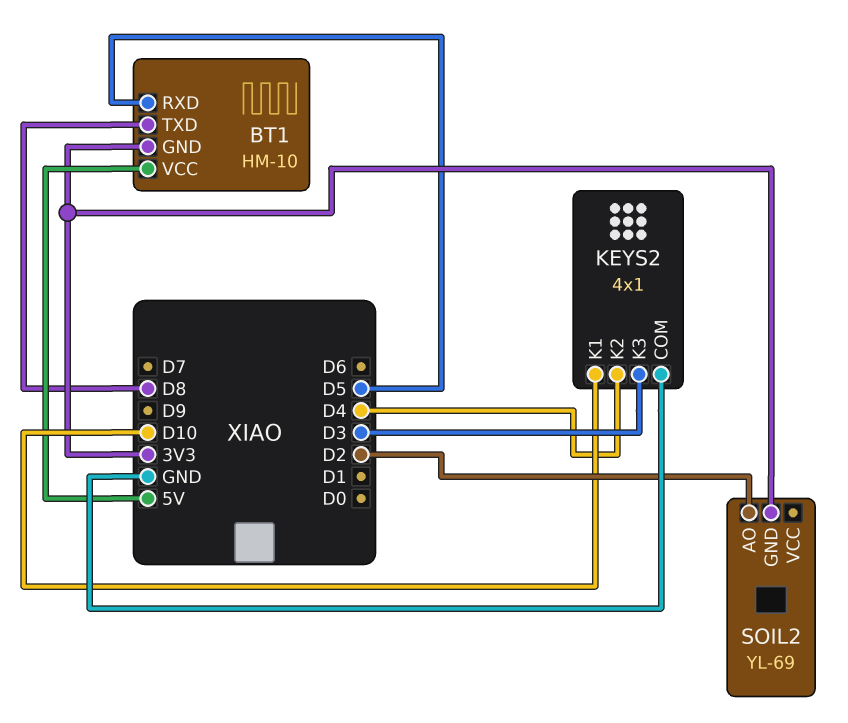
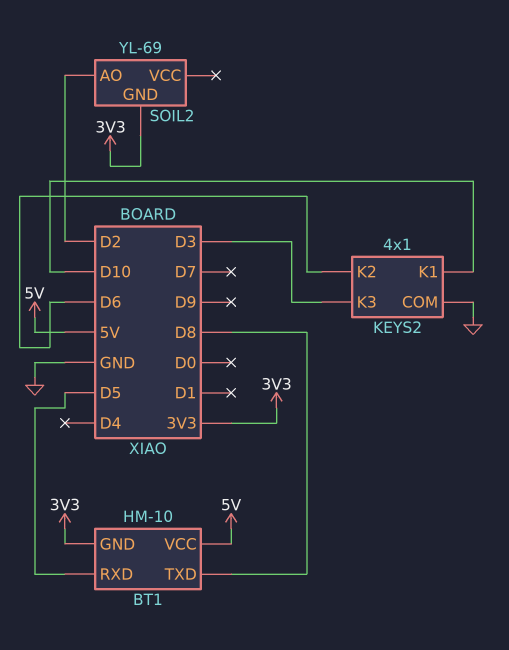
KEYS2 pin K2: D4 -> D6

